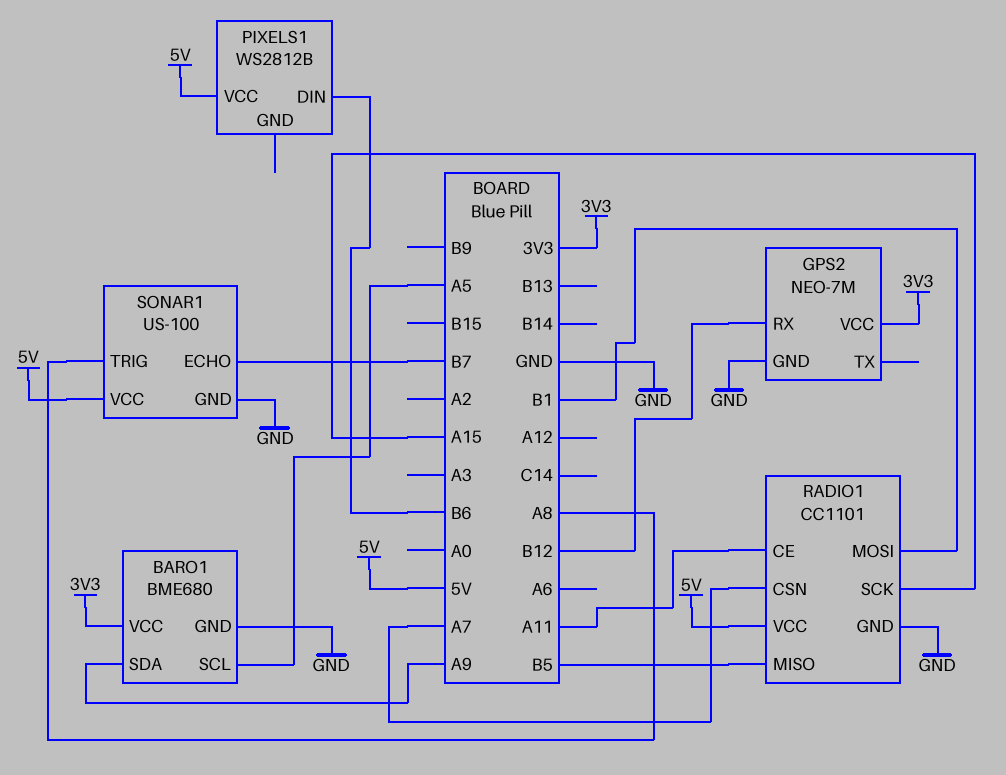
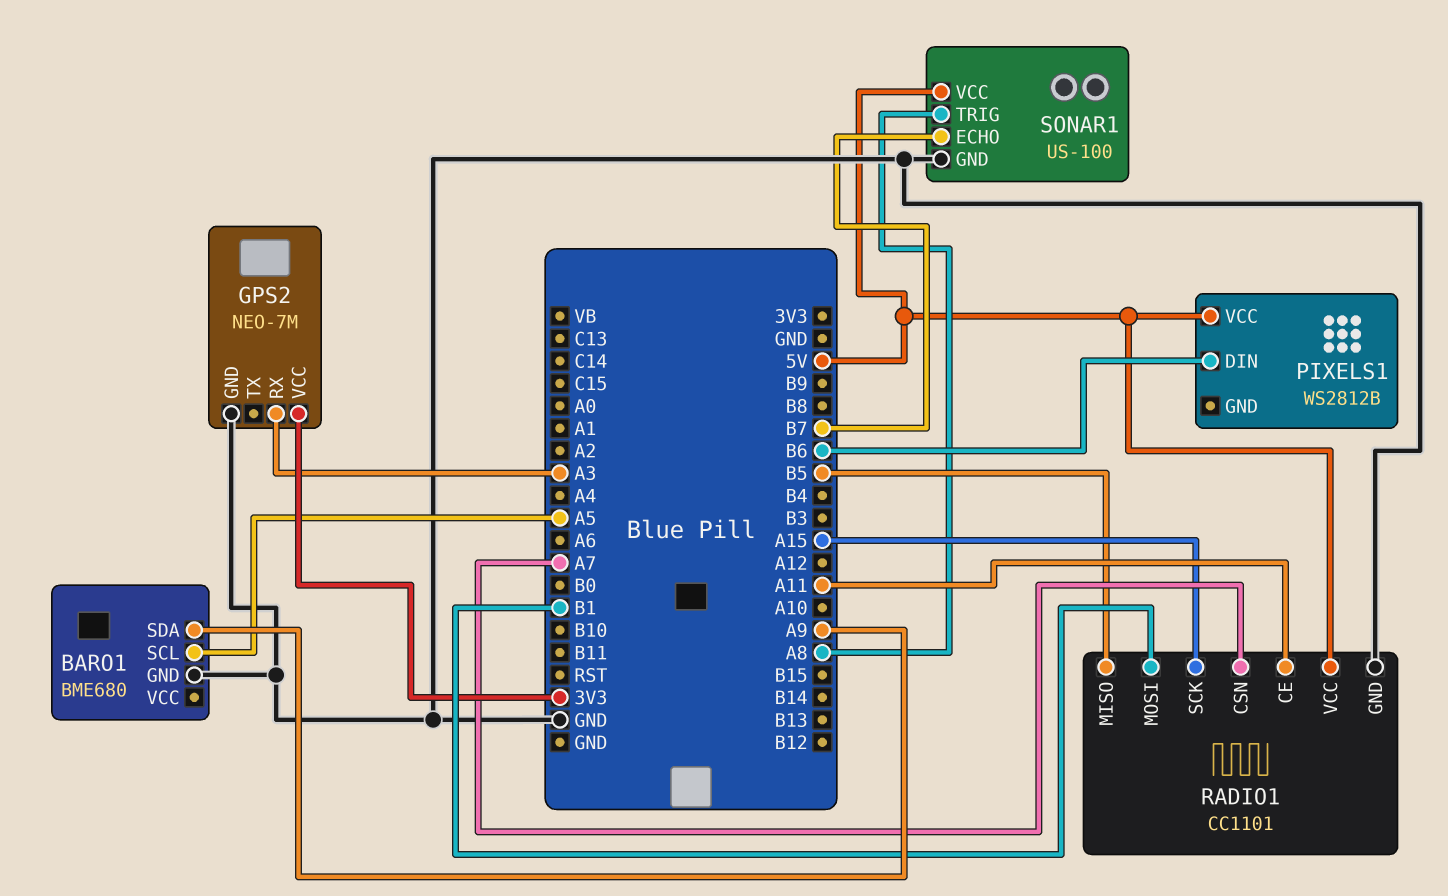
BARO1 pin VCC: 3V3 -> none
GPS2 pin RX: B12 -> A3

